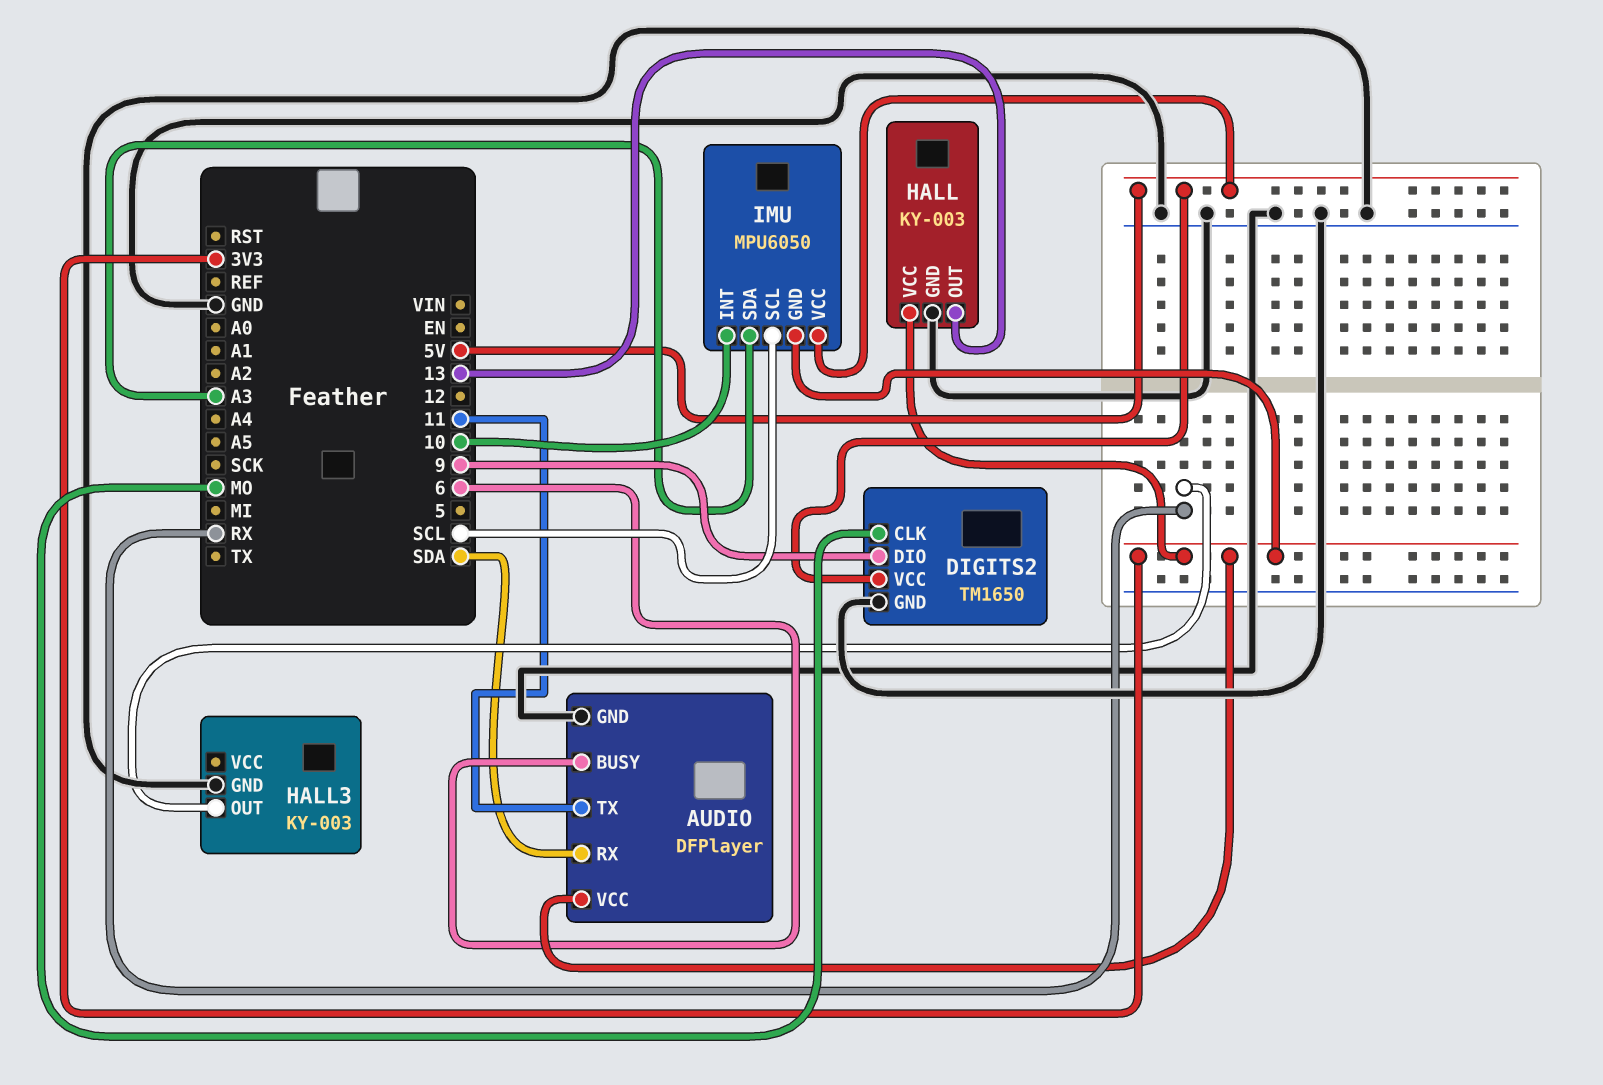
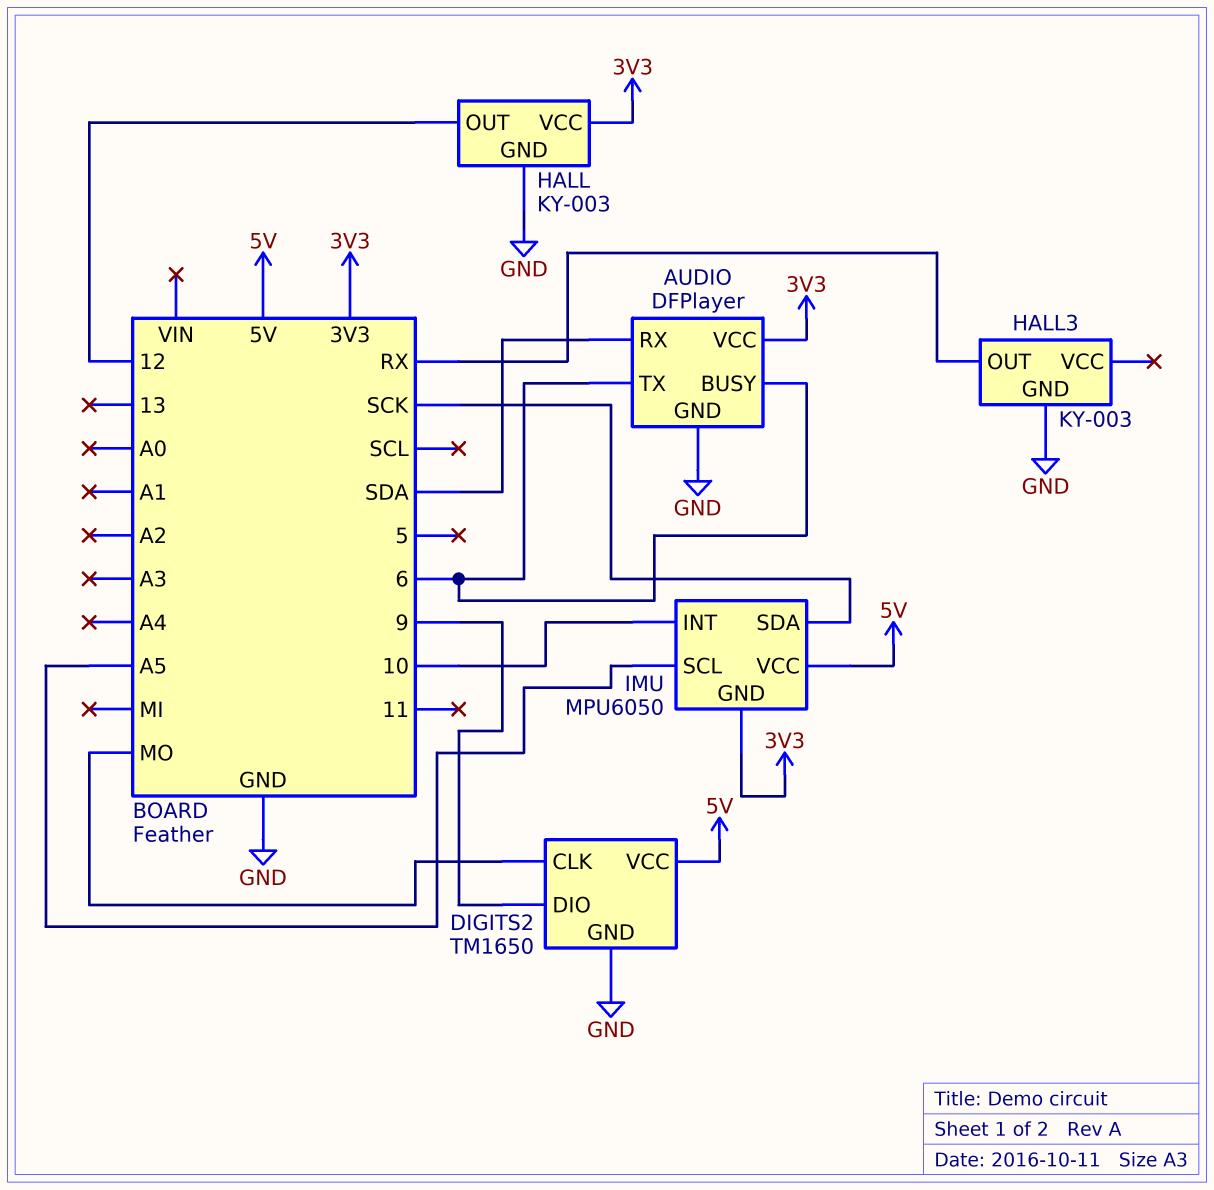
AUDIO pin TX: 11 -> 6
HALL pin OUT: 13 -> 12
IMU pin SCL: SCL -> A5
IMU pin SDA: A3 -> SCK

